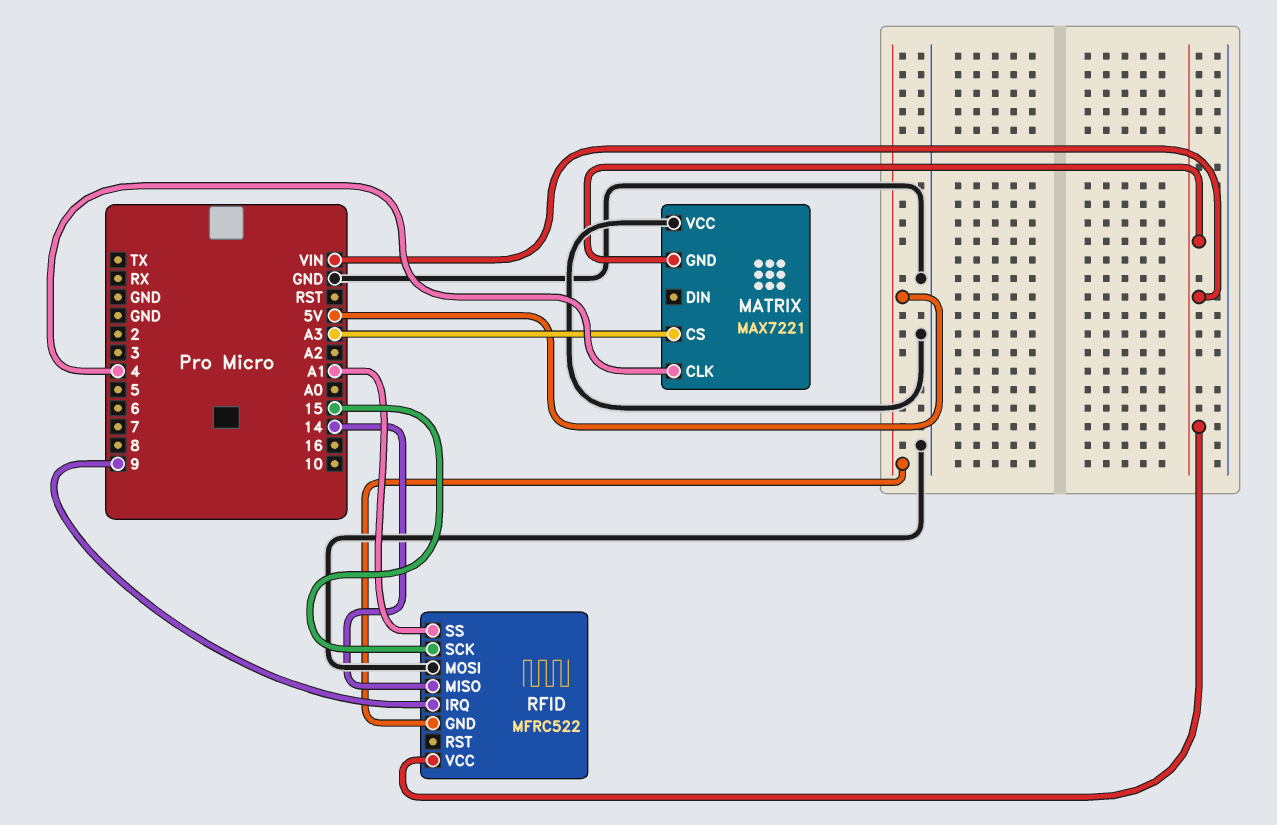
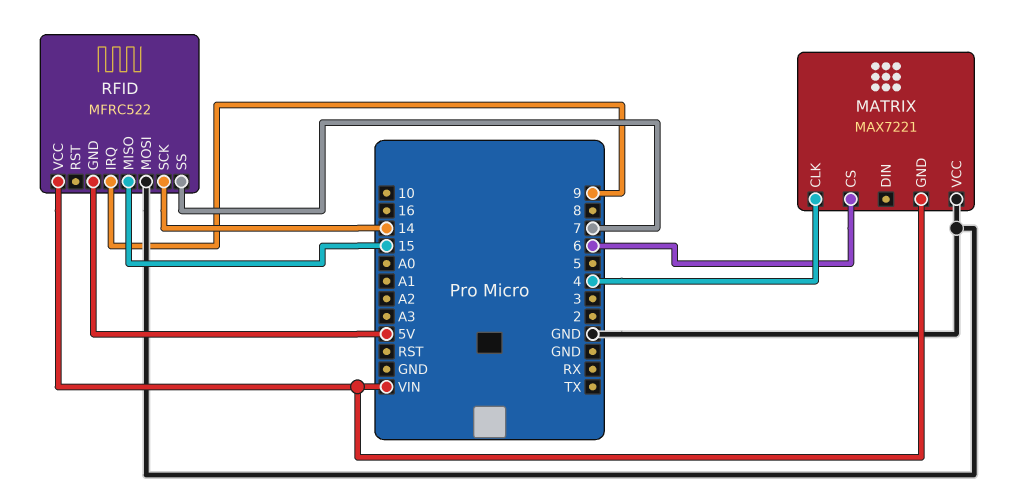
MATRIX pin CS: A3 -> 6
RFID pin MISO: 14 -> 15
RFID pin SCK: 15 -> 14
RFID pin SS: A1 -> 7

